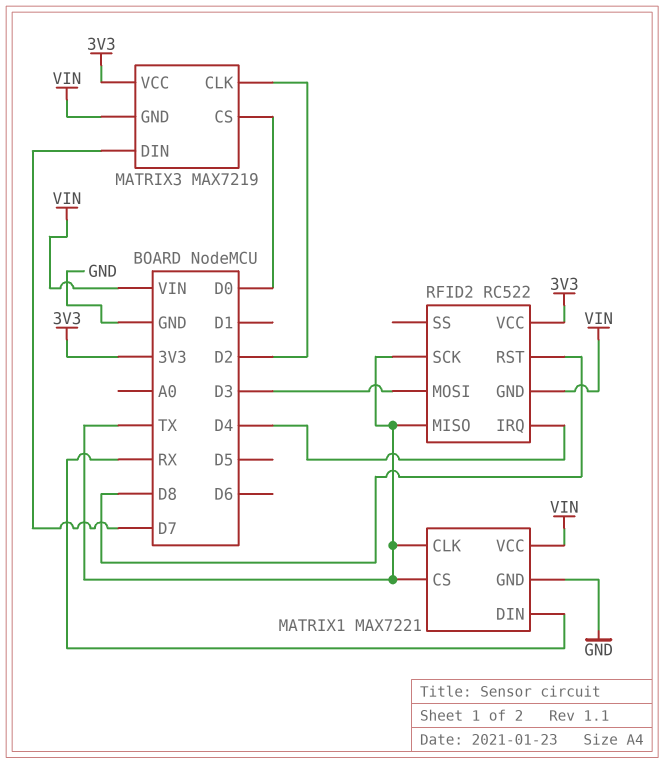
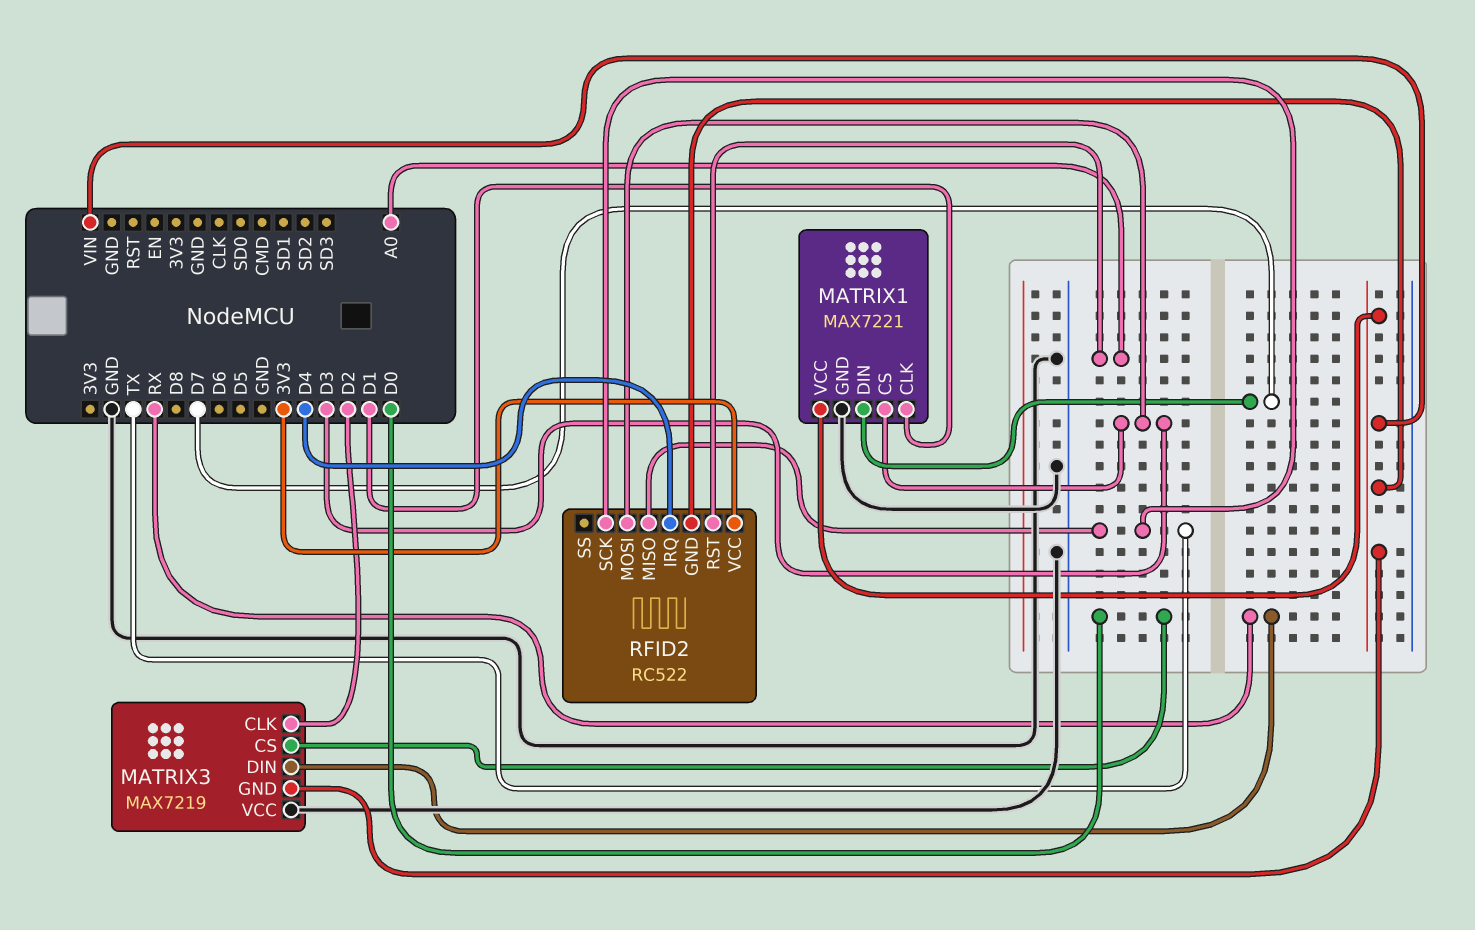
MATRIX1 pin CLK: TX -> D1
MATRIX1 pin CS: TX -> D3
MATRIX1 pin DIN: RX -> D7
MATRIX3 pin DIN: D7 -> RX
MATRIX3 pin VCC: 3V3 -> GND
RFID2 pin RST: D8 -> A0

